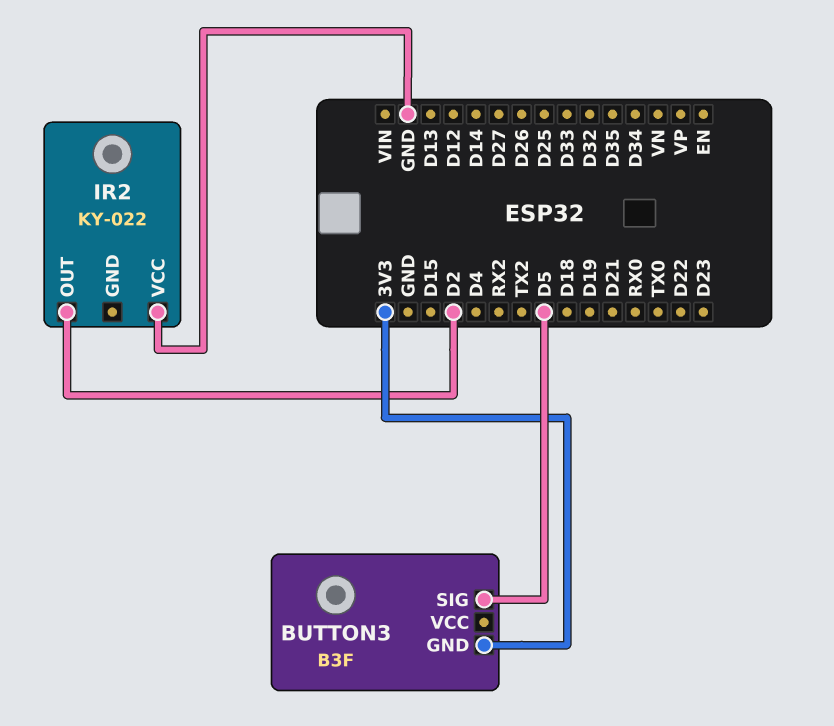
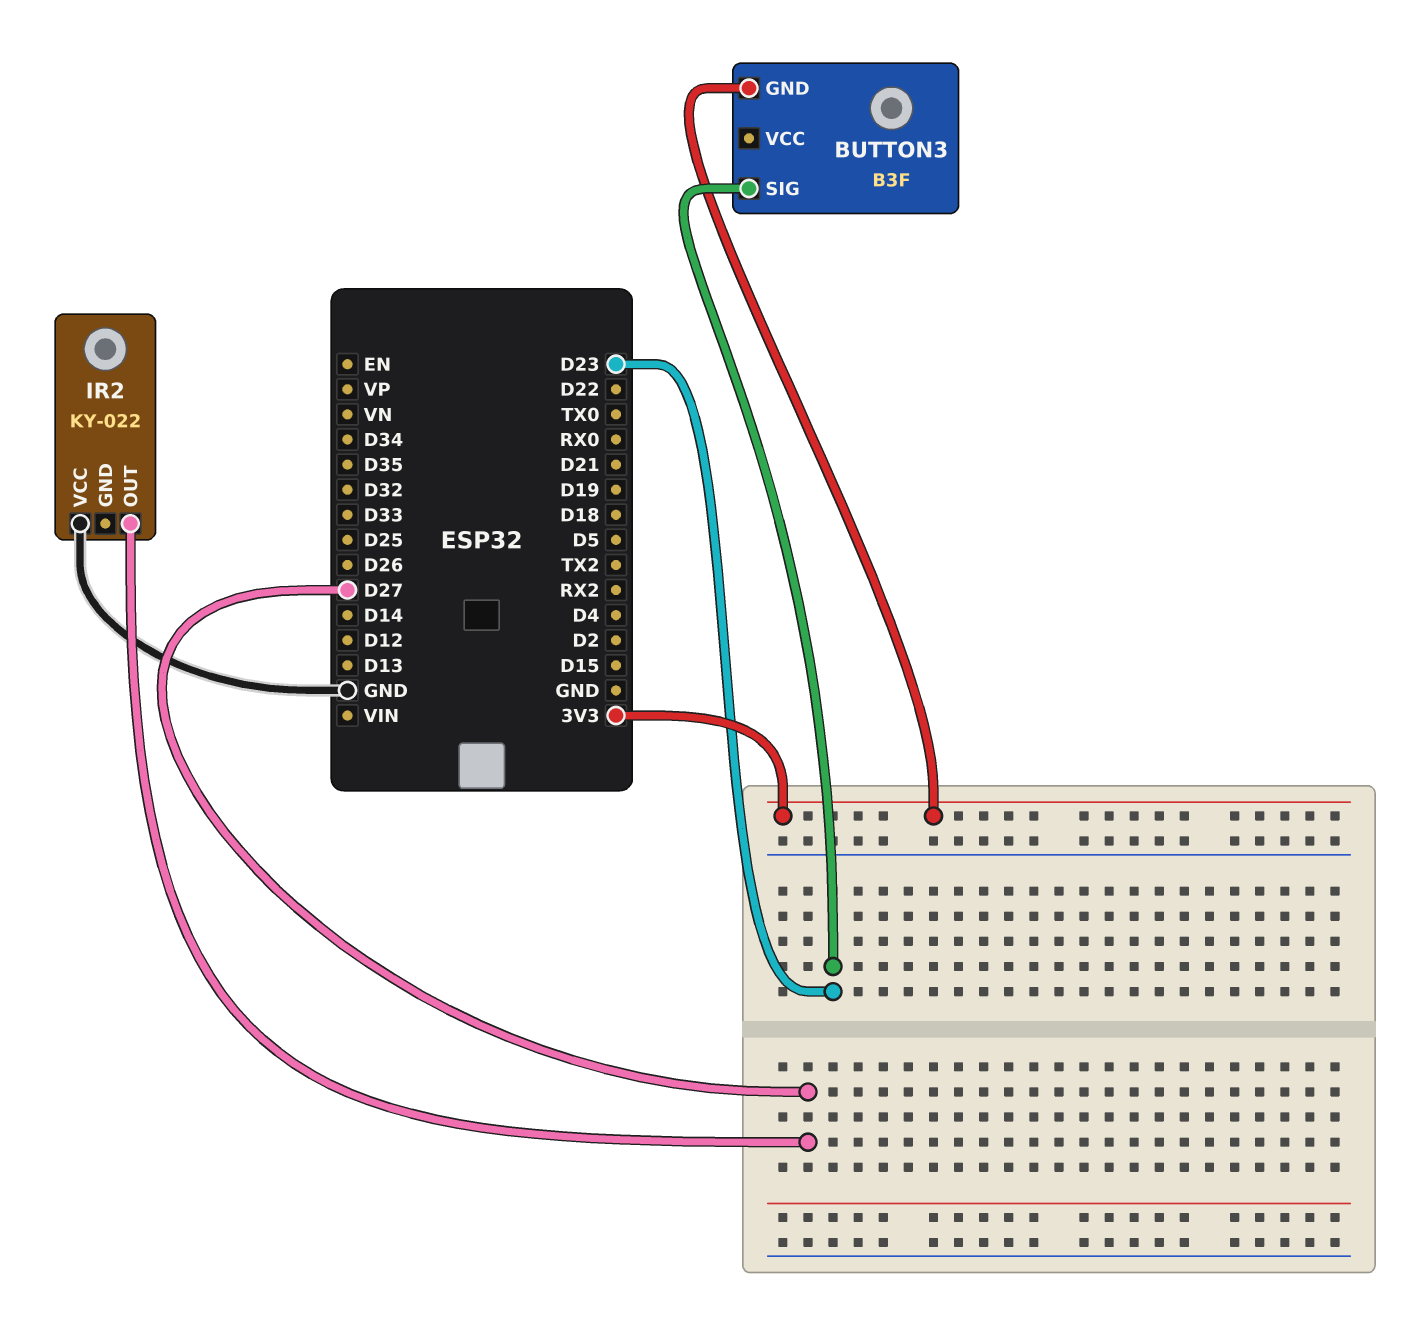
BUTTON3 pin SIG: D5 -> D23
IR2 pin OUT: D2 -> D27

